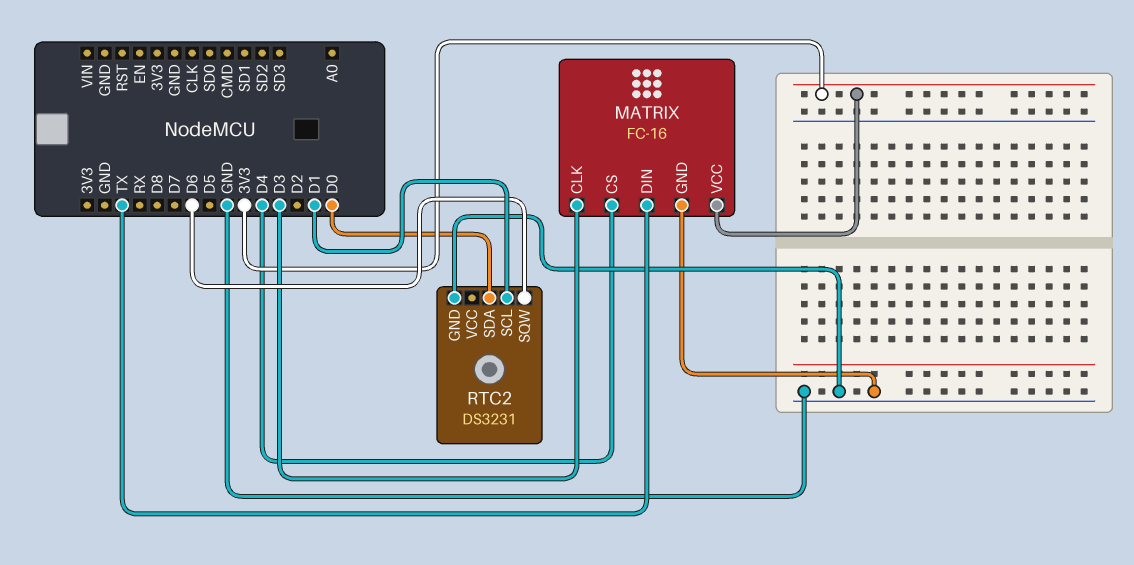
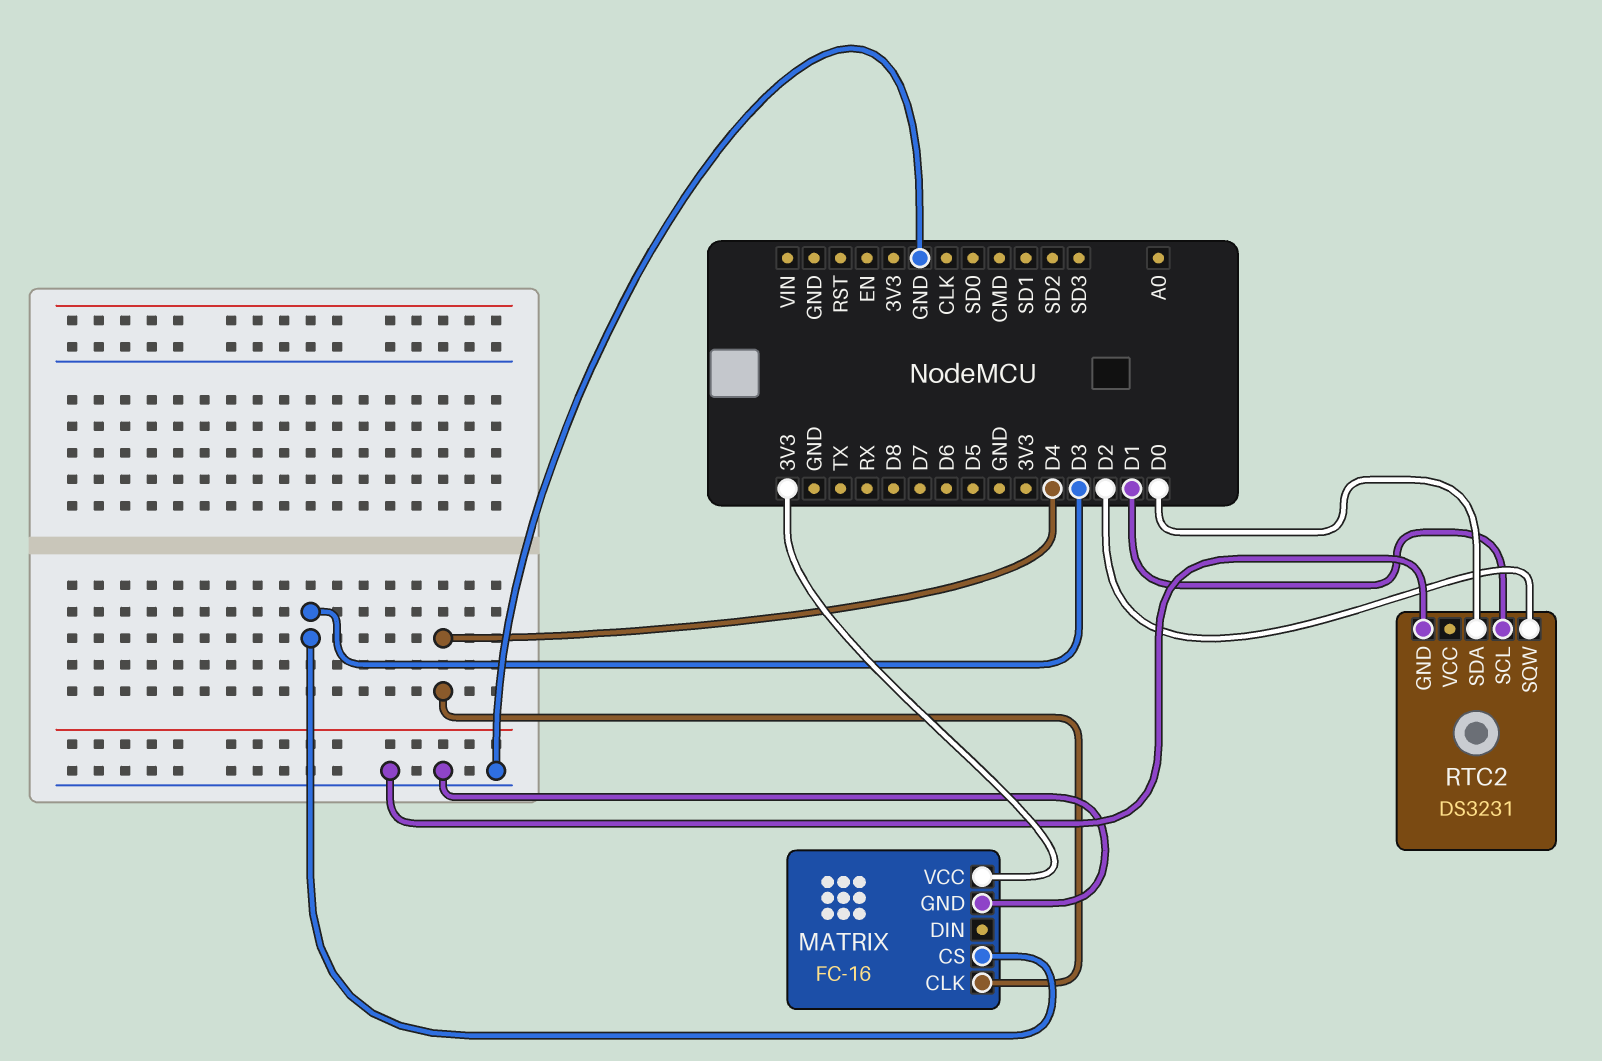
MATRIX pin CLK: D3 -> D4
MATRIX pin CS: D4 -> D3
MATRIX pin DIN: TX -> none
RTC2 pin SQW: D6 -> D2

